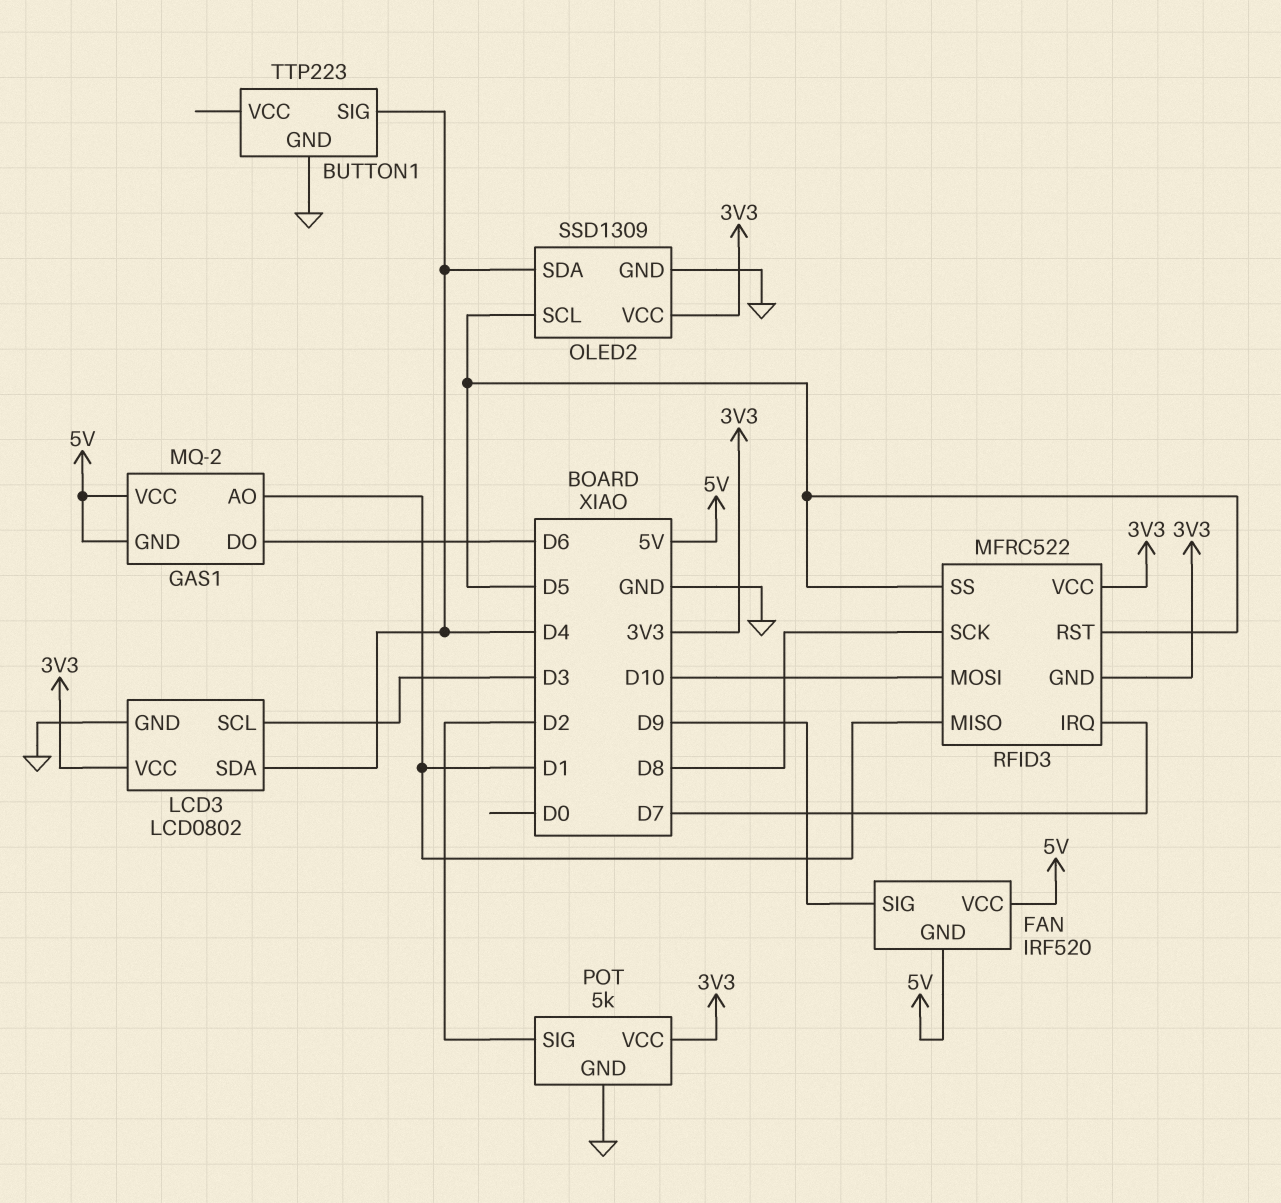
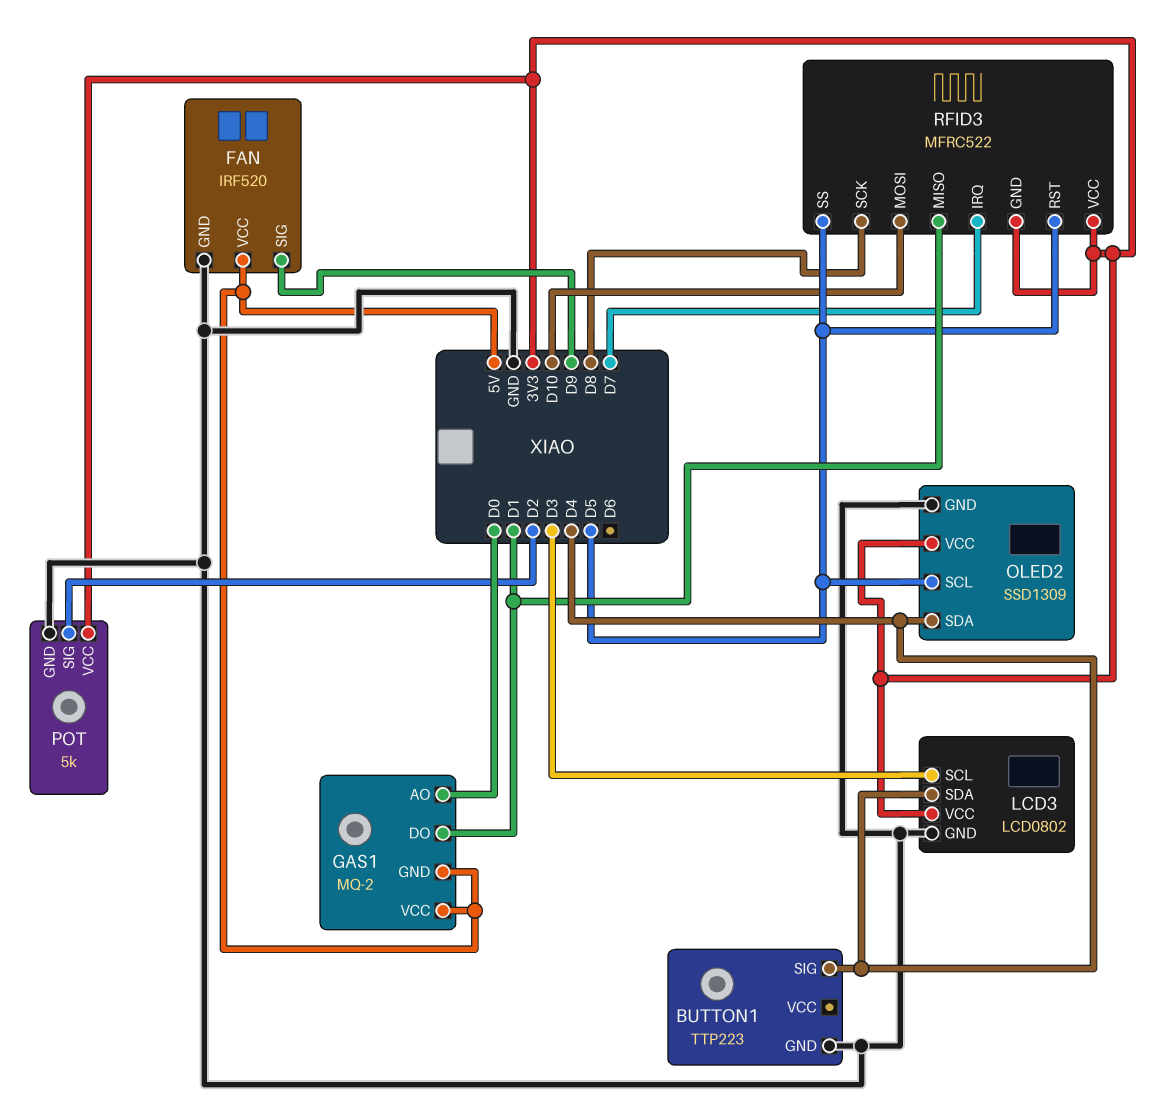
FAN pin GND: 5V -> GND
GAS1 pin AO: D1 -> D0
GAS1 pin DO: D6 -> D1

